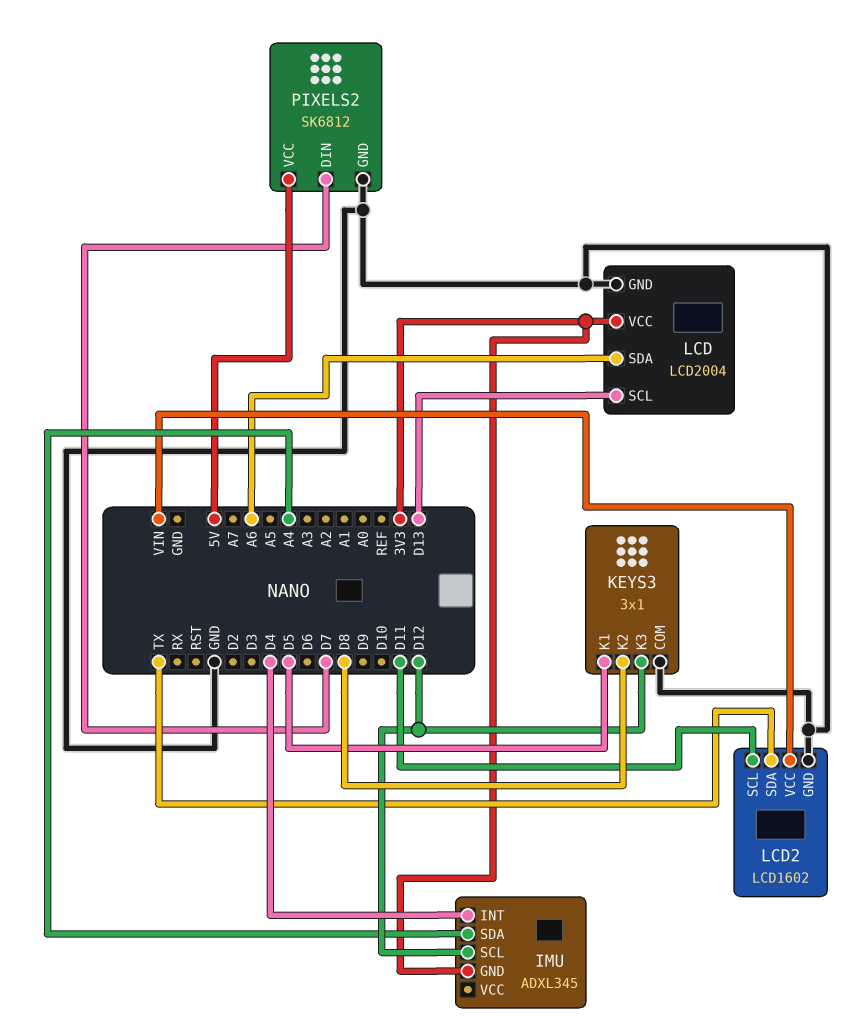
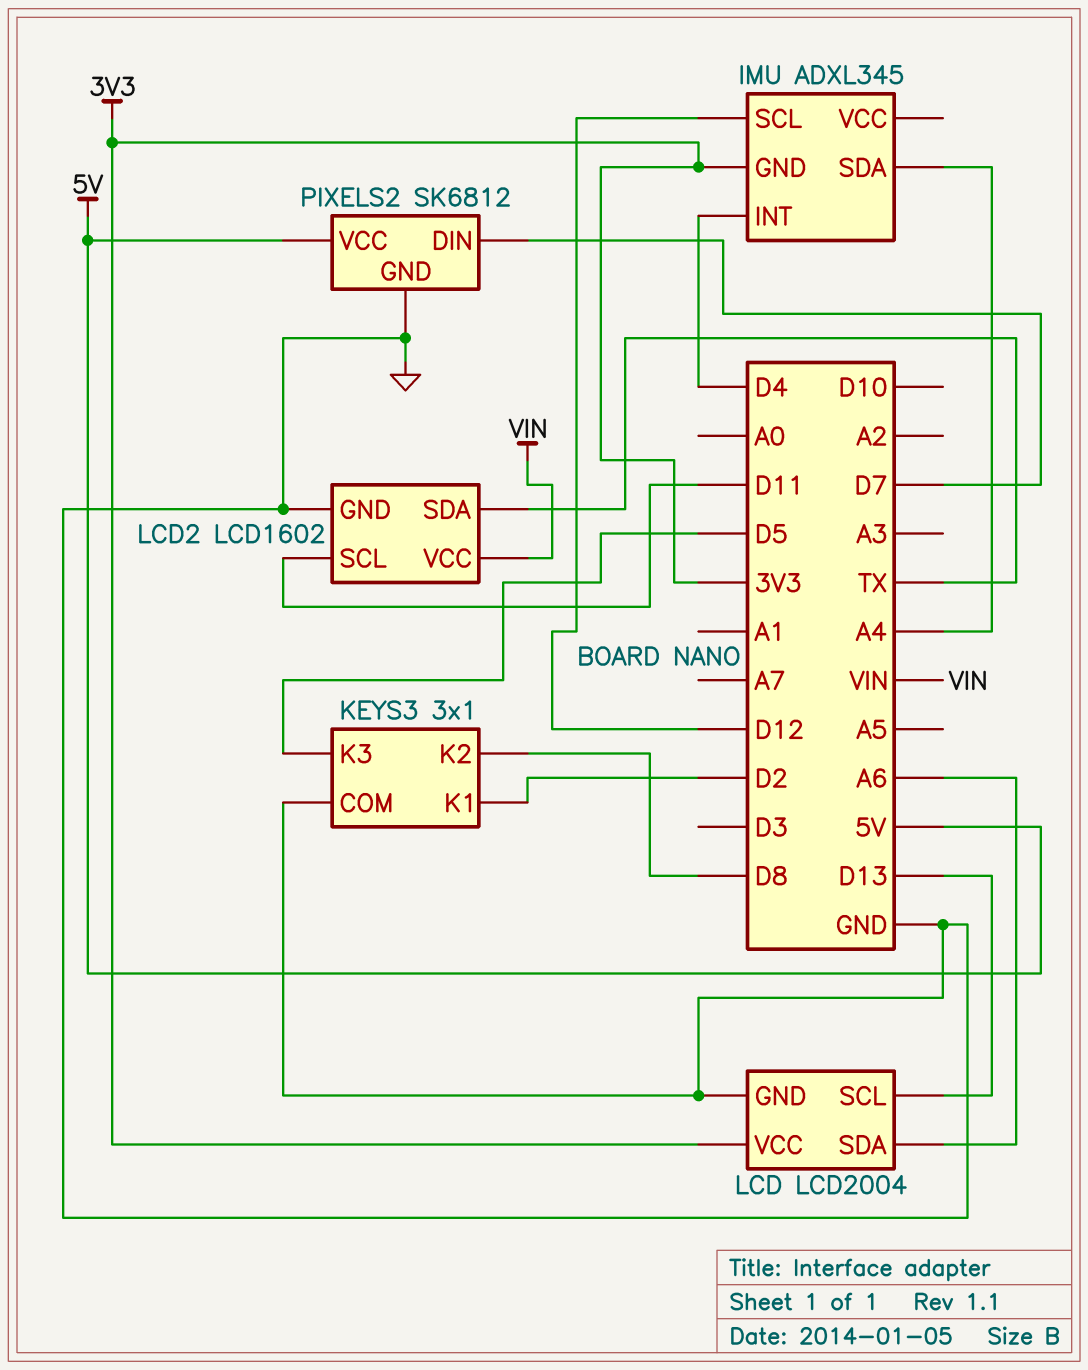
KEYS3 pin K1: D5 -> D2
KEYS3 pin K3: D12 -> D5

